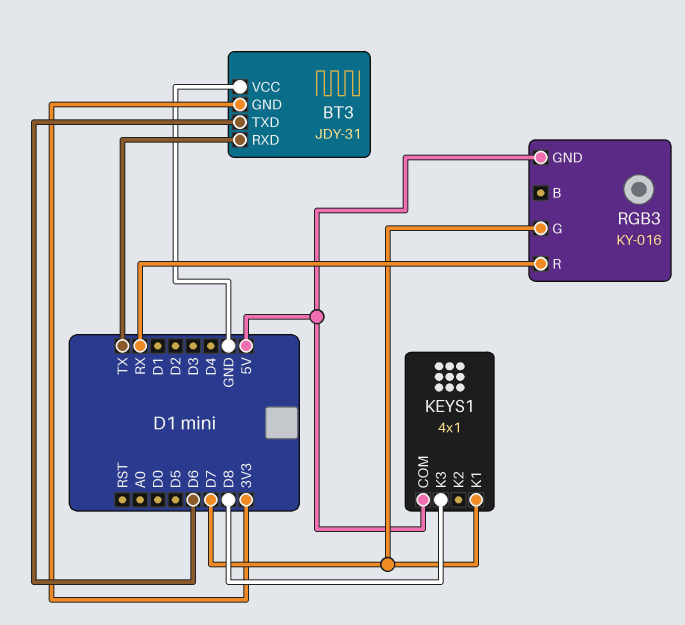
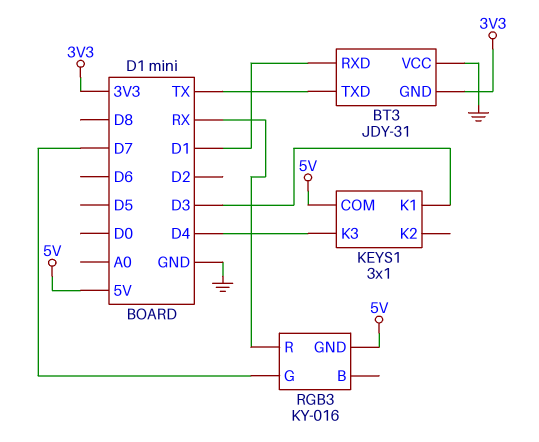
BT3 pin RXD: TX -> D1
BT3 pin TXD: D6 -> TX
KEYS1: 4x1 -> 3x1
KEYS1 pin K1: D7 -> D3
KEYS1 pin K3: D8 -> D4

